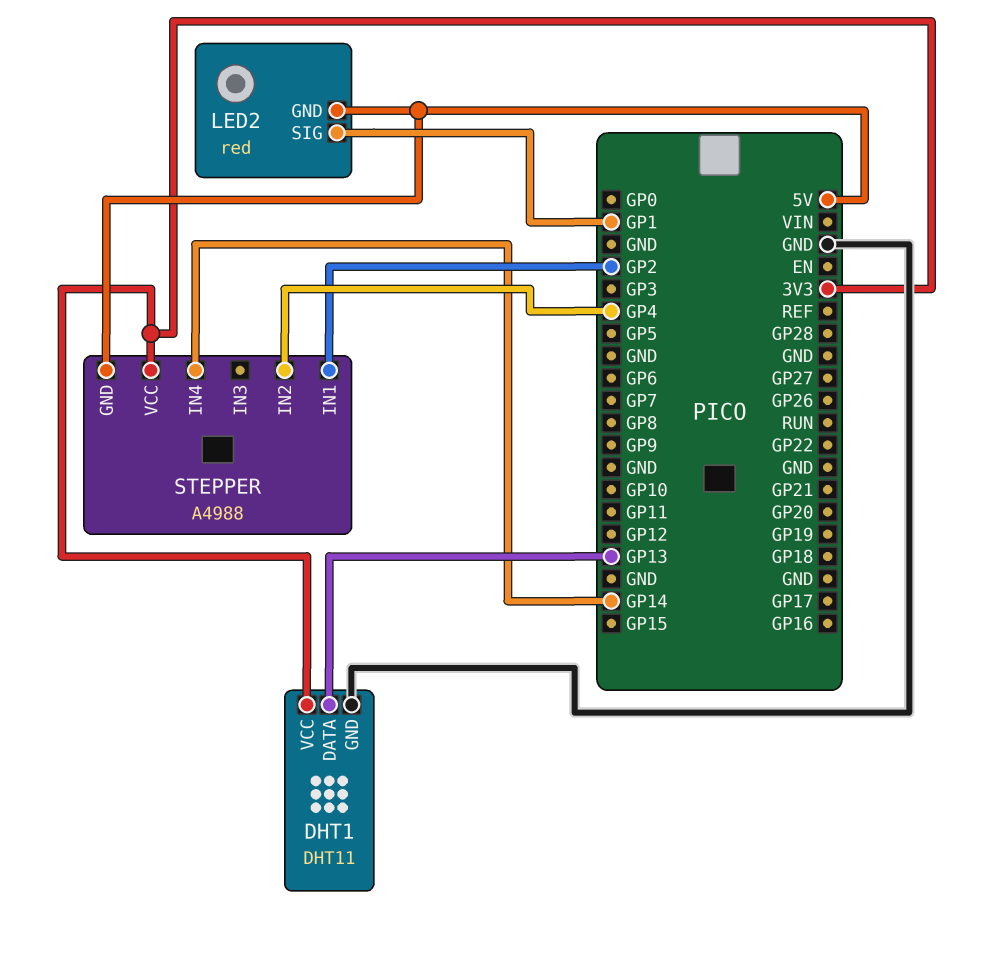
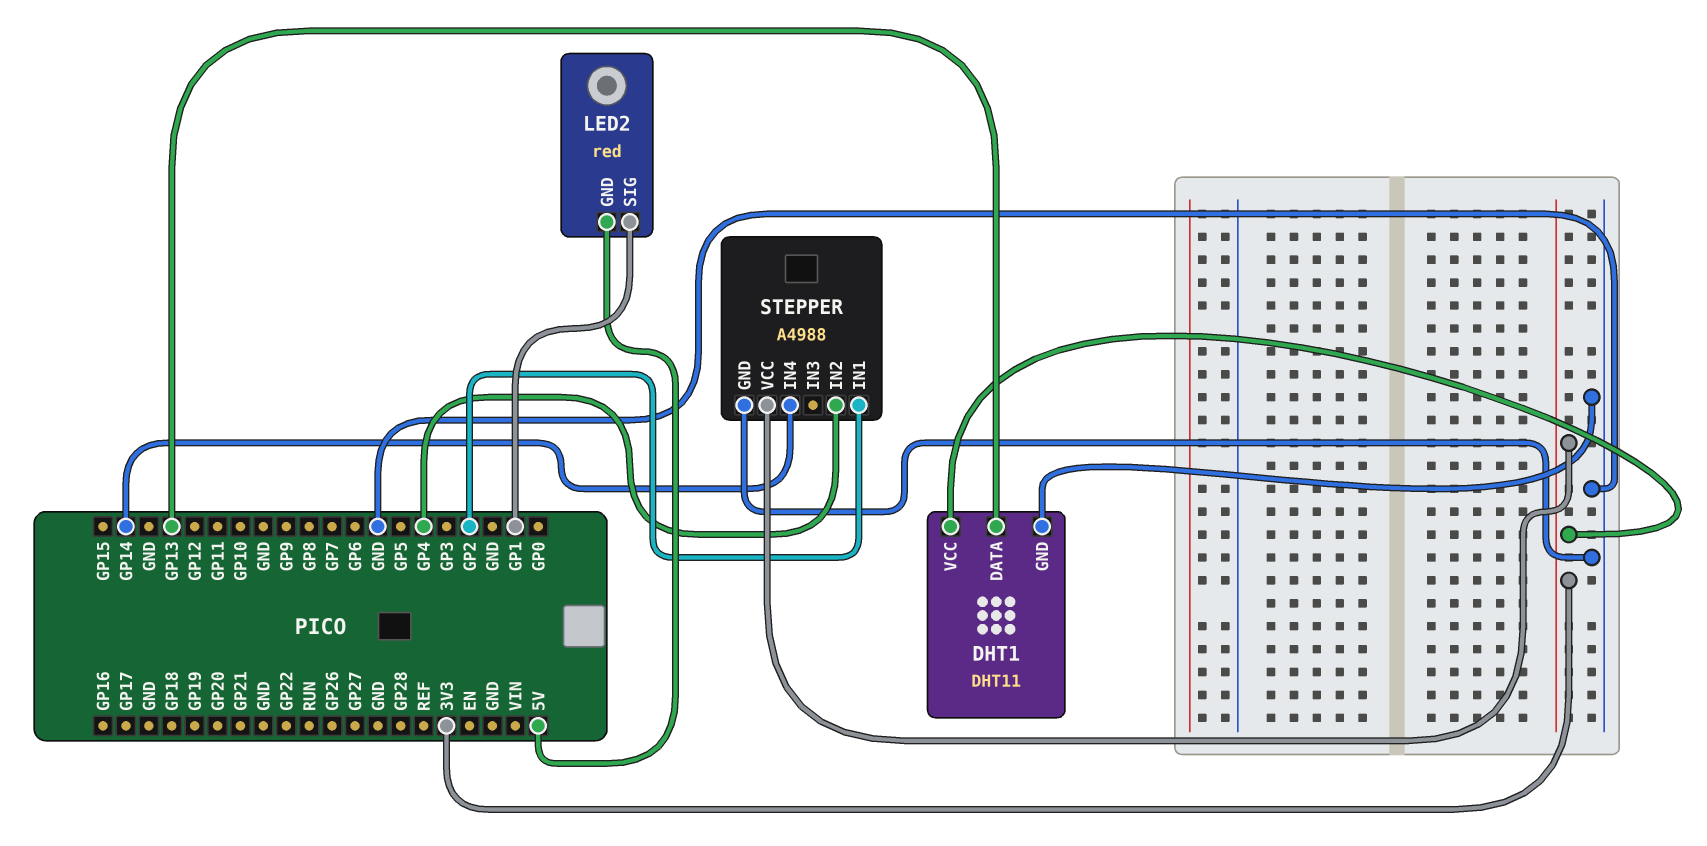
STEPPER pin GND: 5V -> GND

